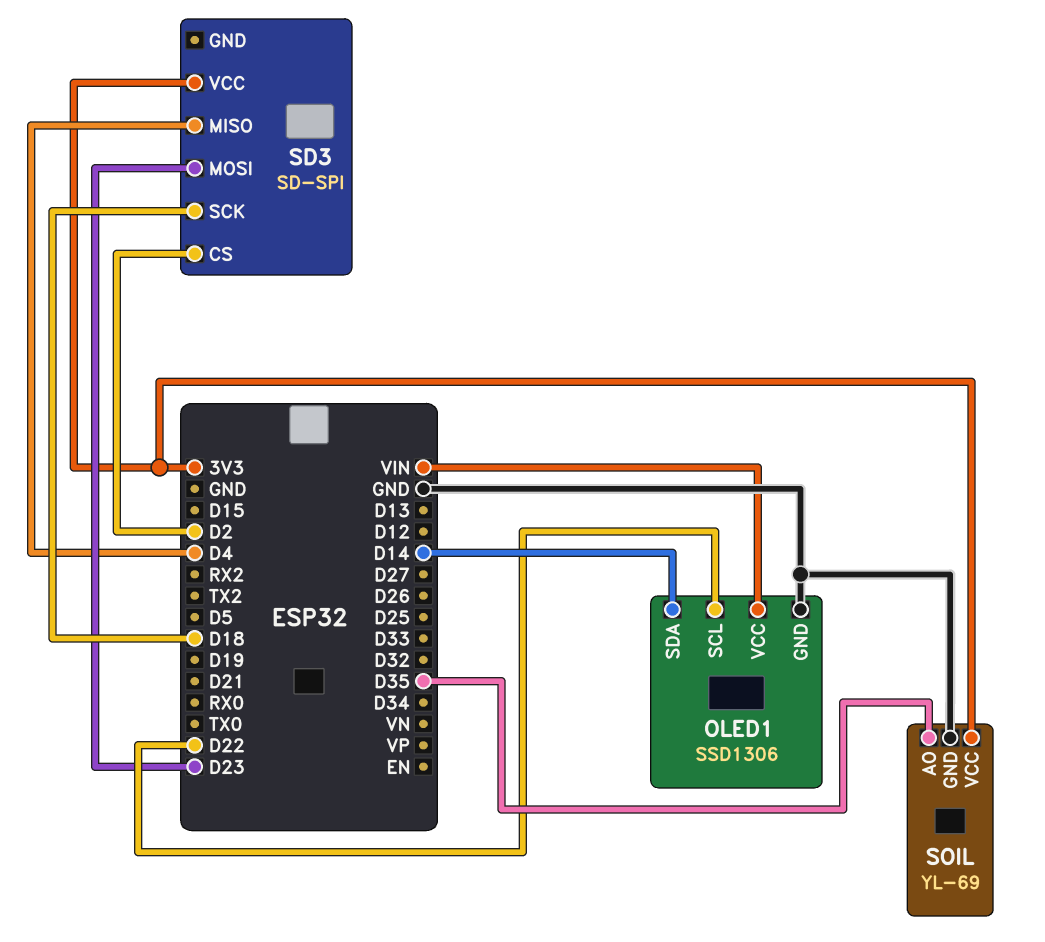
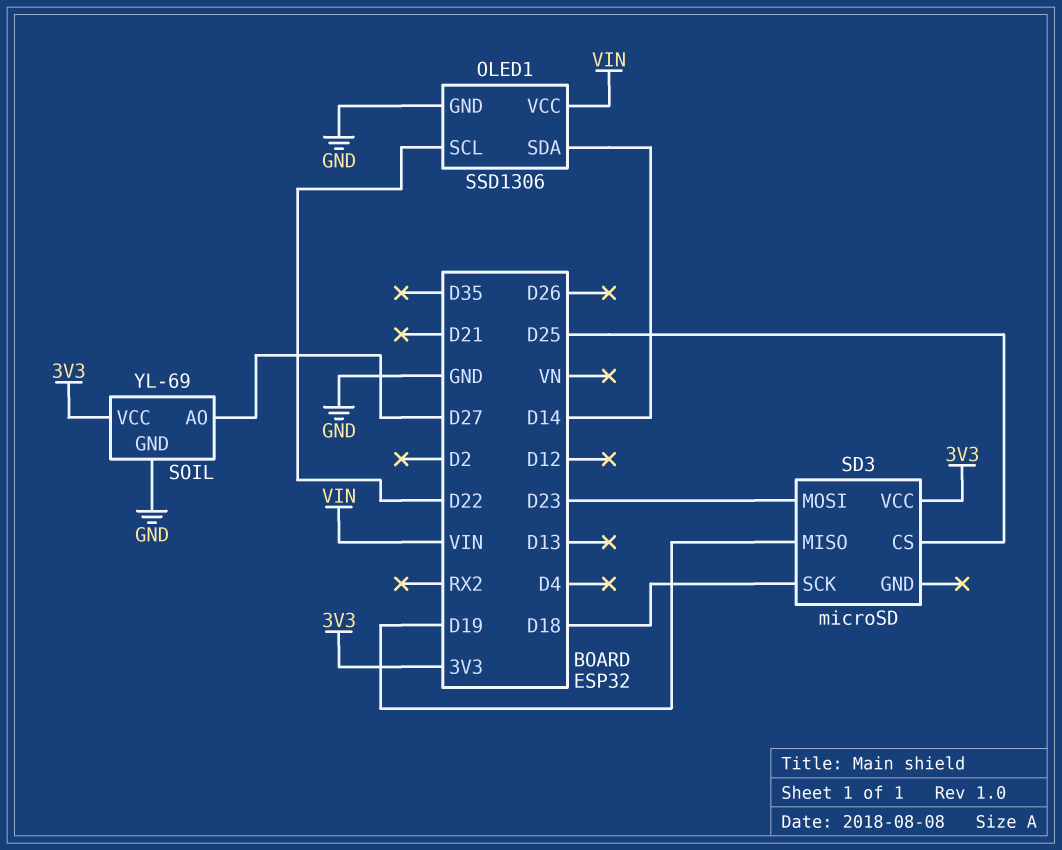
SD3: SD-SPI -> microSD
SD3 pin CS: D2 -> D25
SD3 pin MISO: D4 -> D19
SOIL pin AO: D35 -> D27

